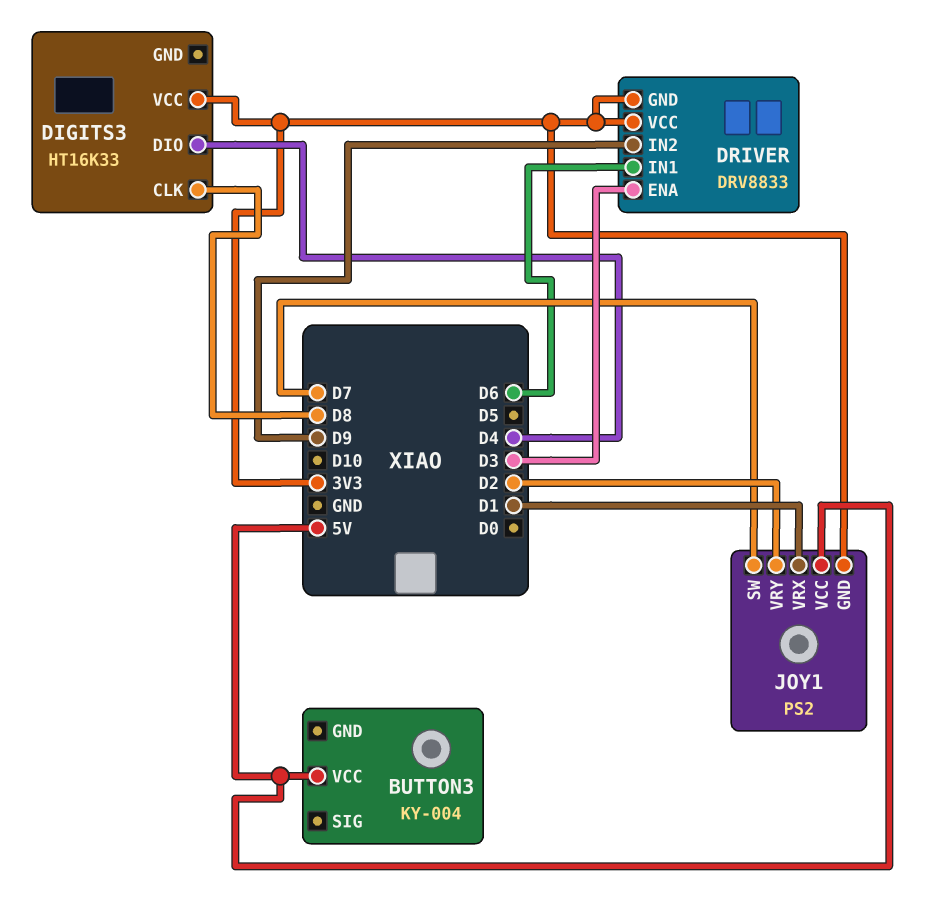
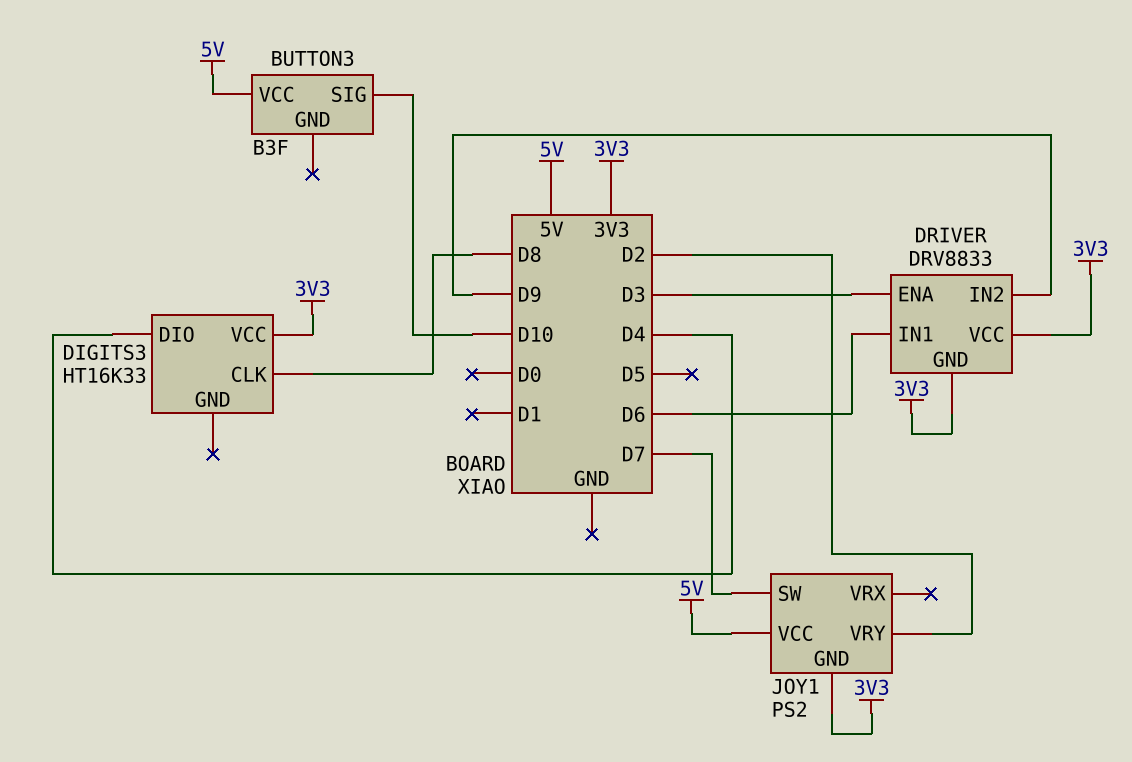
BUTTON3: KY-004 -> B3F
BUTTON3 pin SIG: none -> D10
JOY1 pin VRX: D1 -> none

